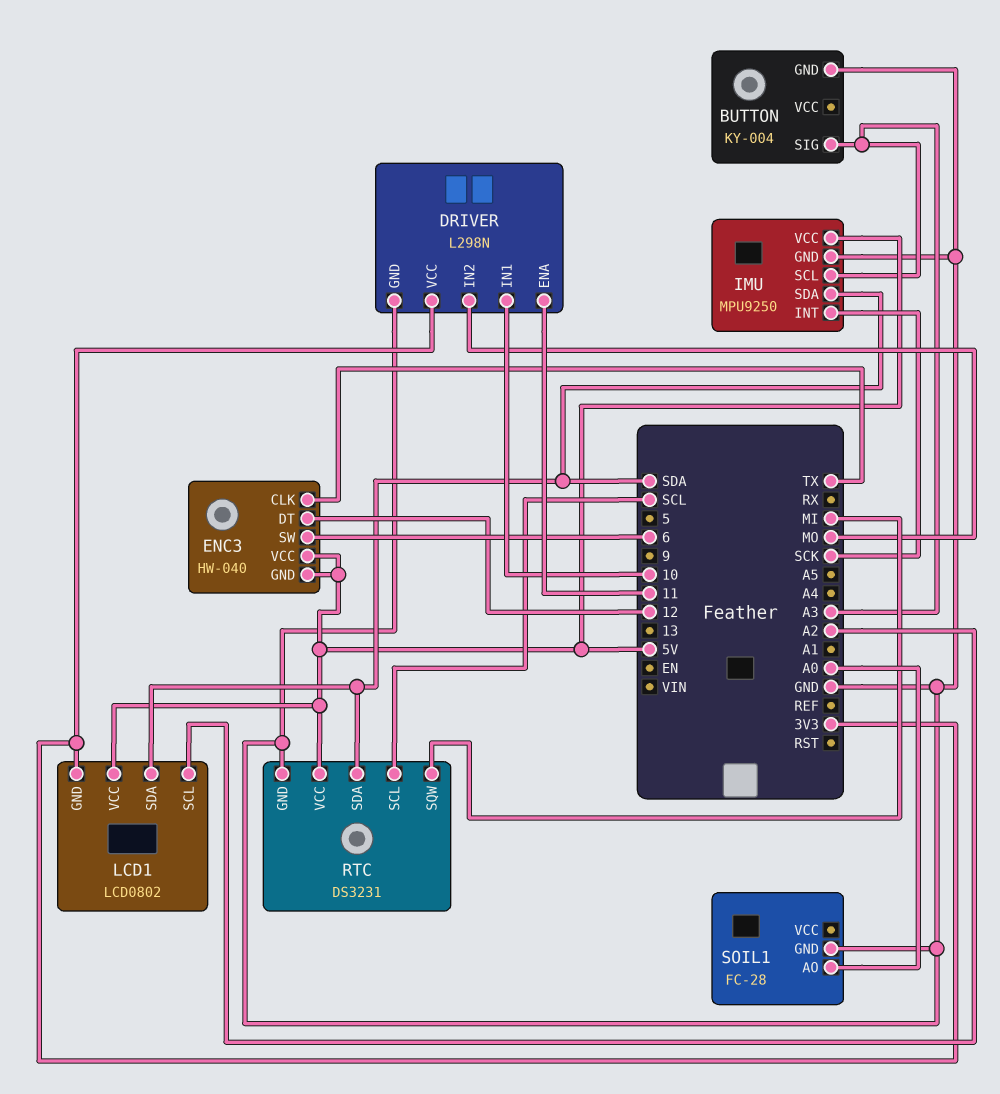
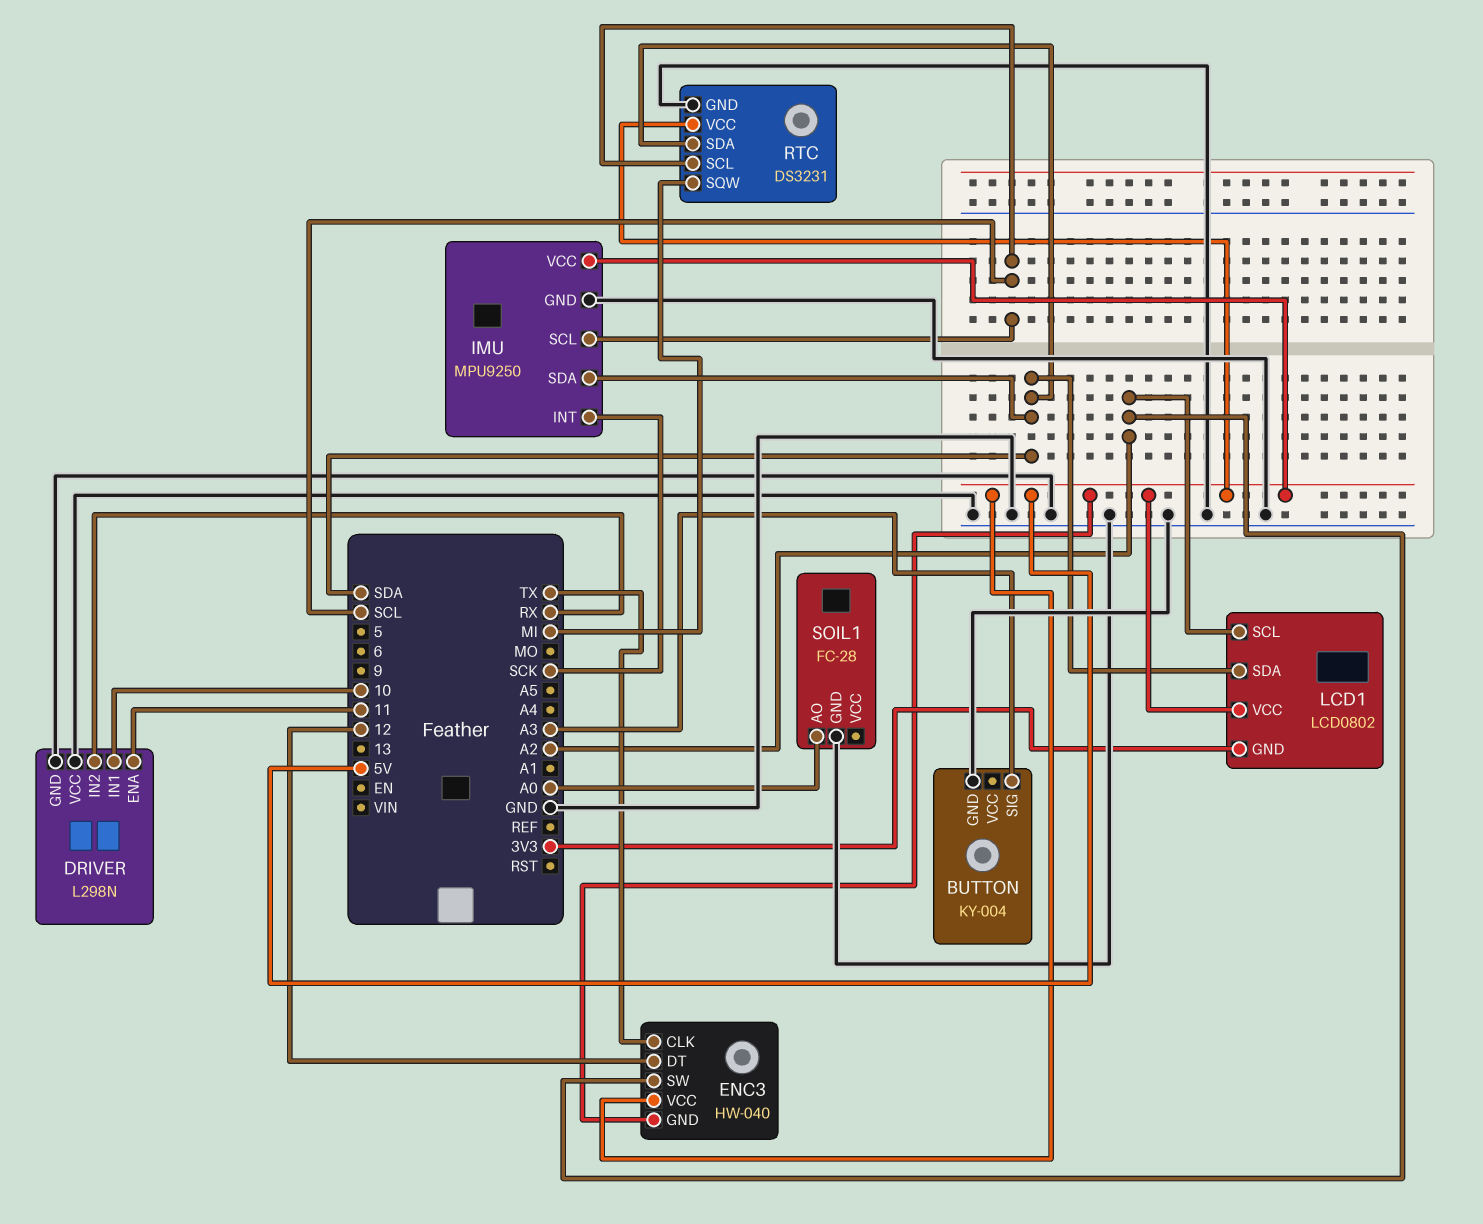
DRIVER pin IN2: MO -> RX
DRIVER pin VCC: 3V3 -> GND
ENC3 pin SW: 6 -> A2
IMU pin SCL: A3 -> SCL

